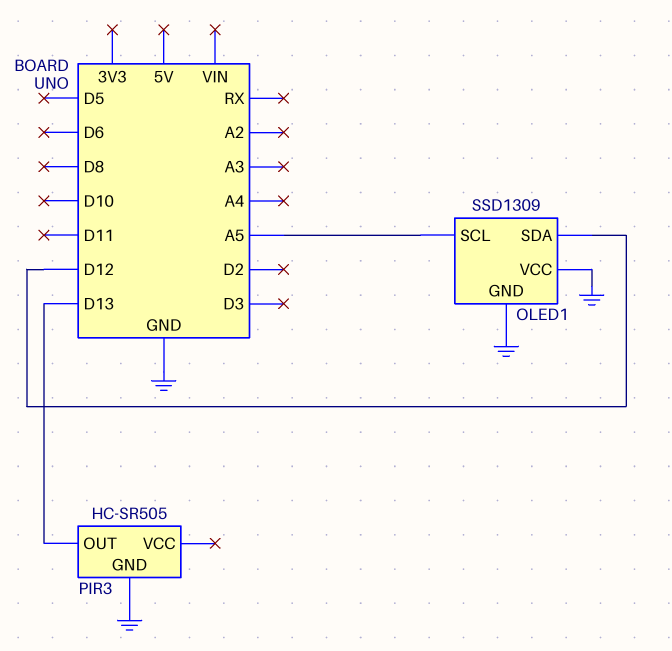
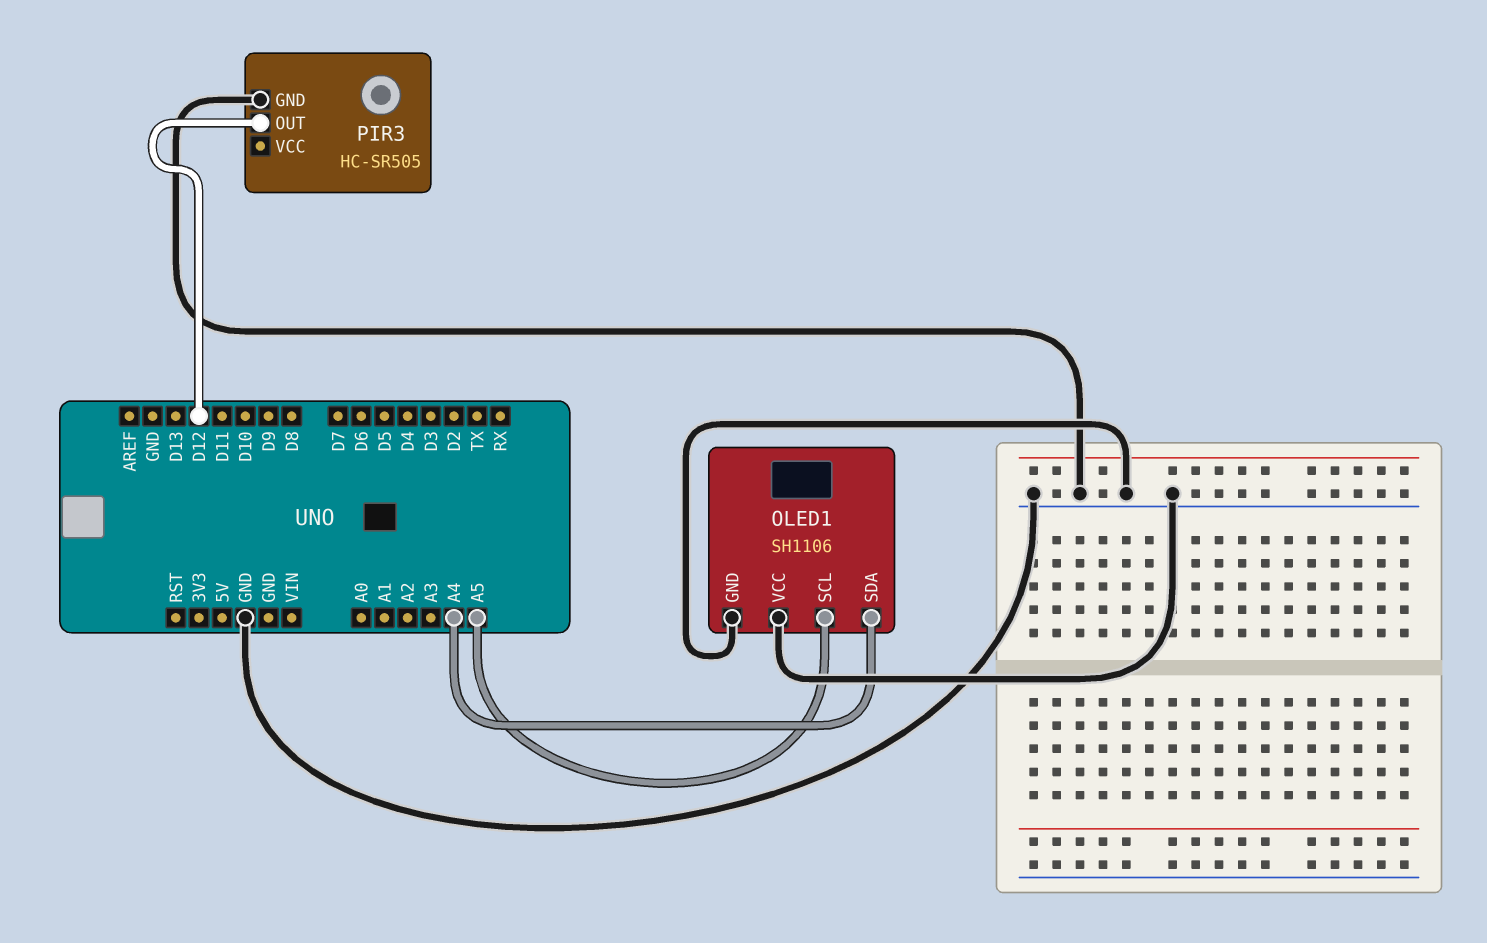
OLED1: SSD1309 -> SH1106
OLED1 pin SDA: D12 -> A4
PIR3 pin OUT: D13 -> D12

